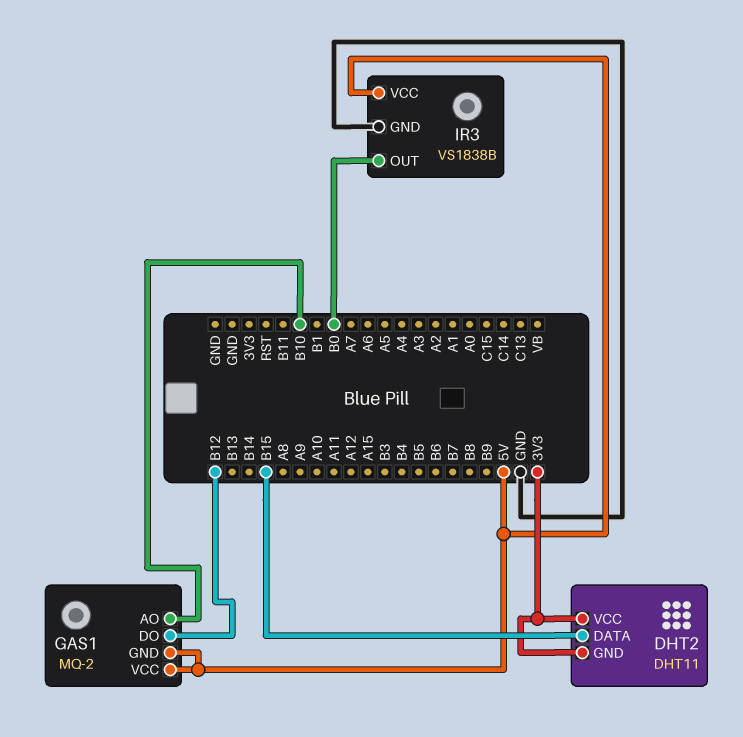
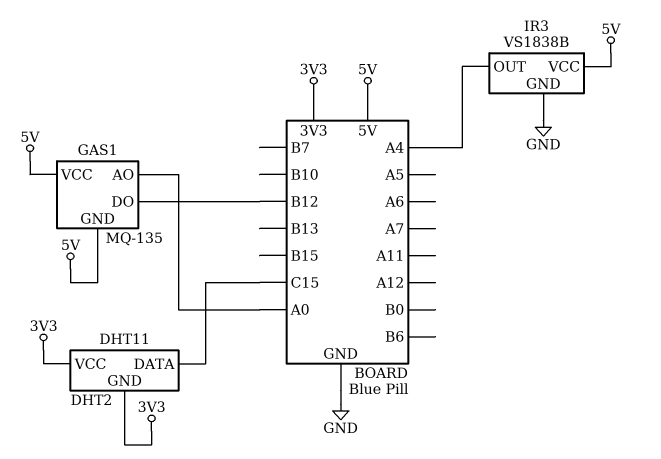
DHT2 pin DATA: B15 -> C15
GAS1: MQ-2 -> MQ-135
GAS1 pin AO: B10 -> A0
IR3 pin OUT: B0 -> A4

